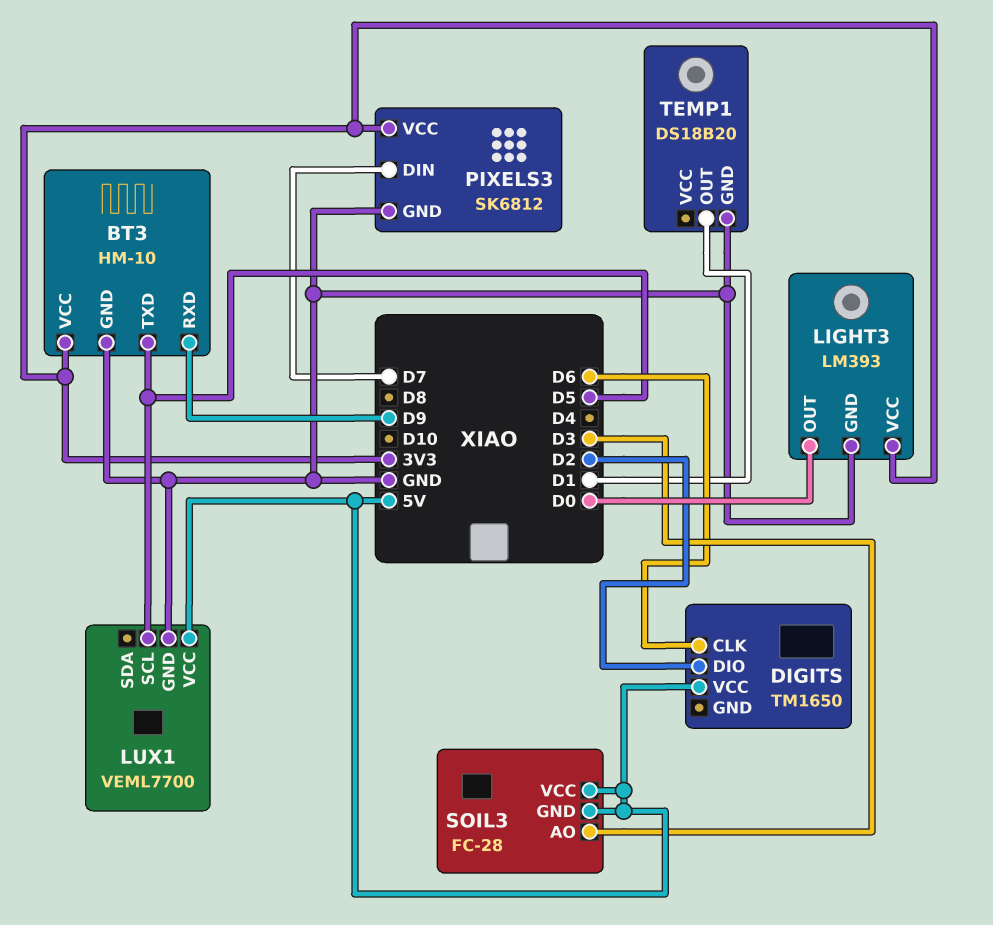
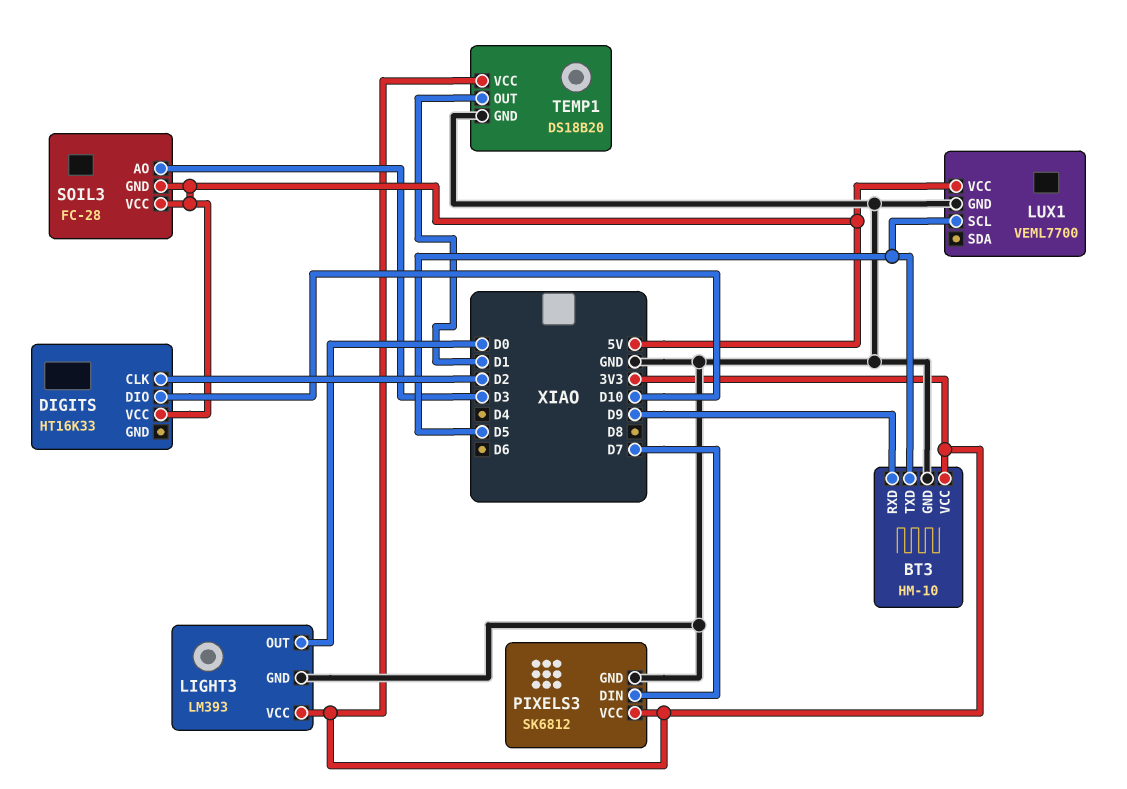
DIGITS: TM1650 -> HT16K33
DIGITS pin CLK: D6 -> D2
DIGITS pin DIO: D2 -> D10
TEMP1 pin VCC: none -> 3V3

